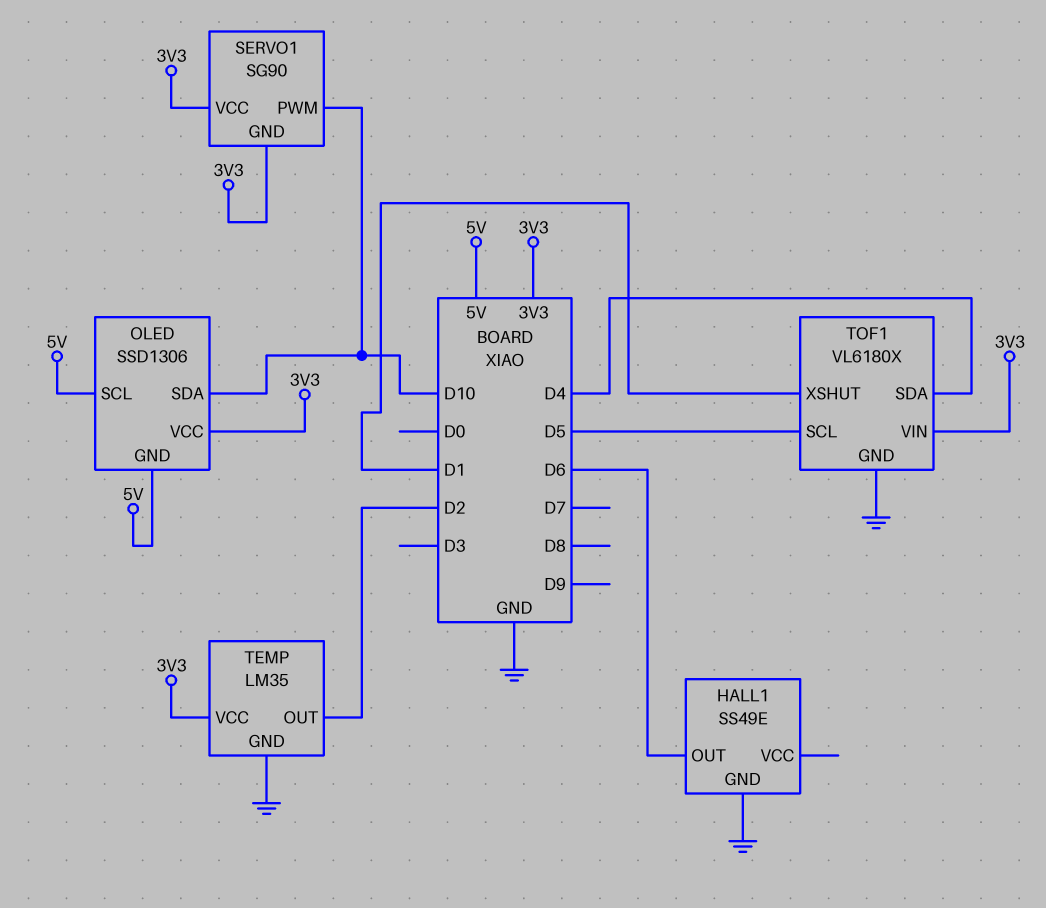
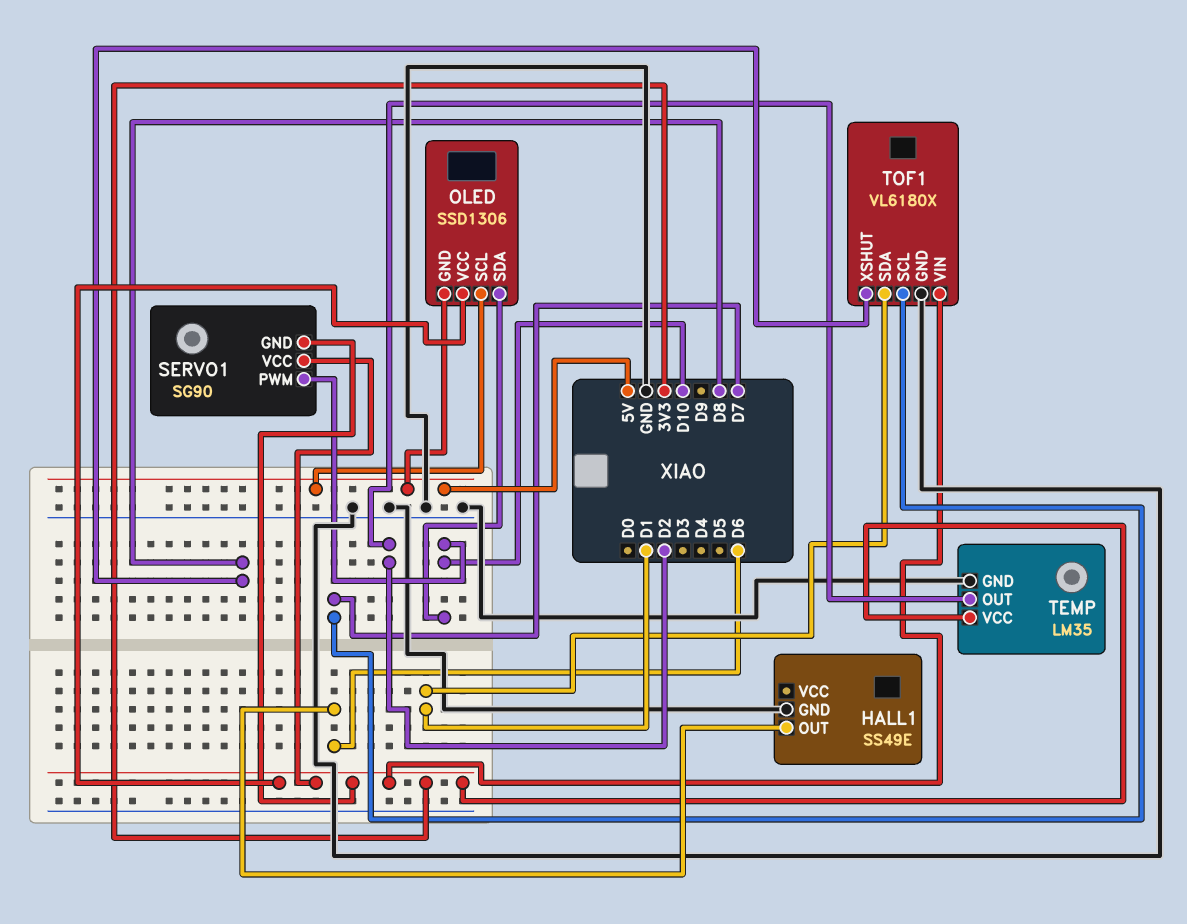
TOF1 pin SCL: D5 -> D7
TOF1 pin SDA: D4 -> D1
TOF1 pin XSHUT: D1 -> D8

